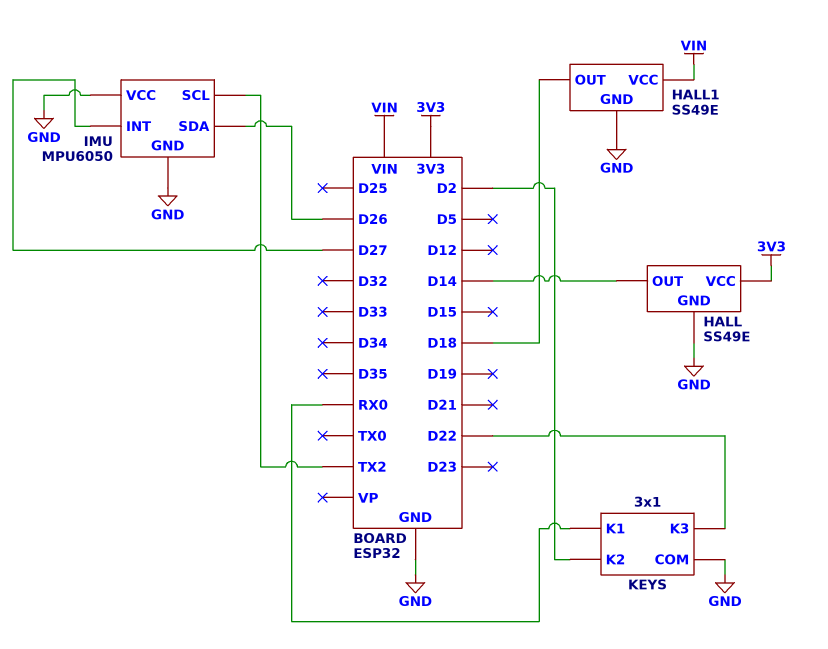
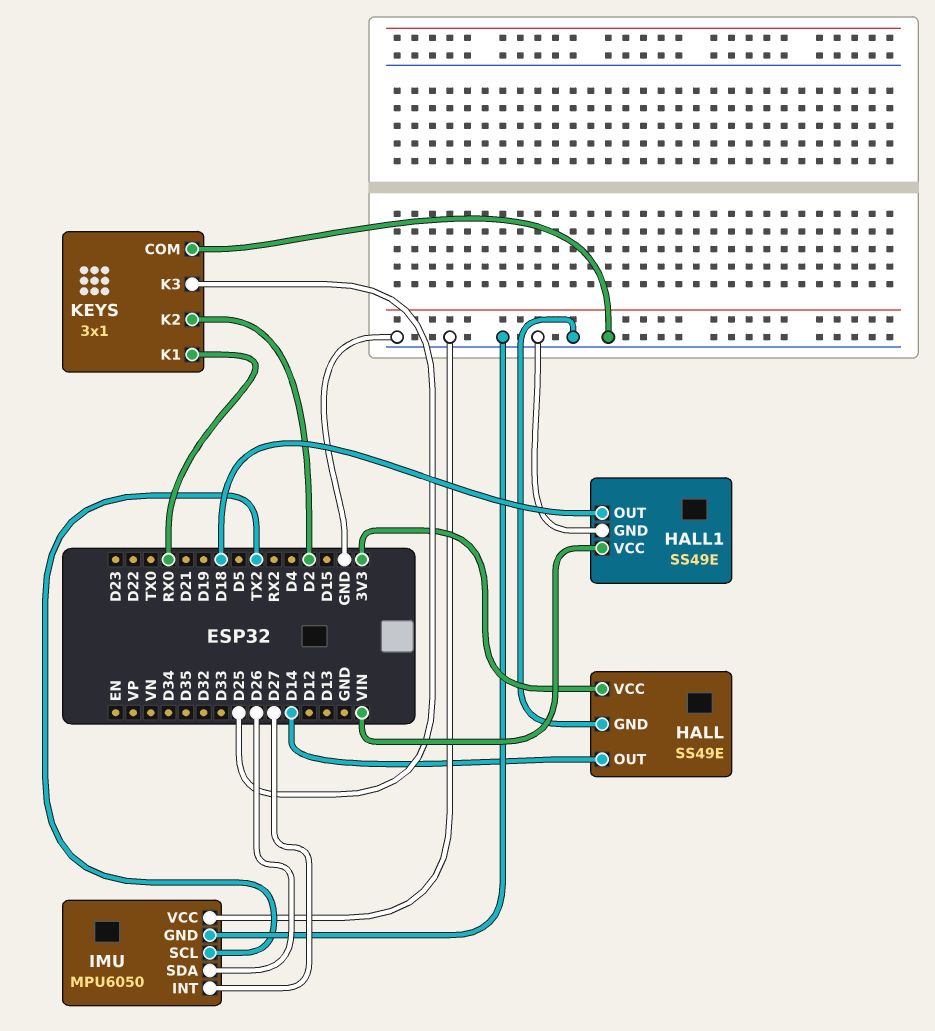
KEYS pin K3: D22 -> D25

